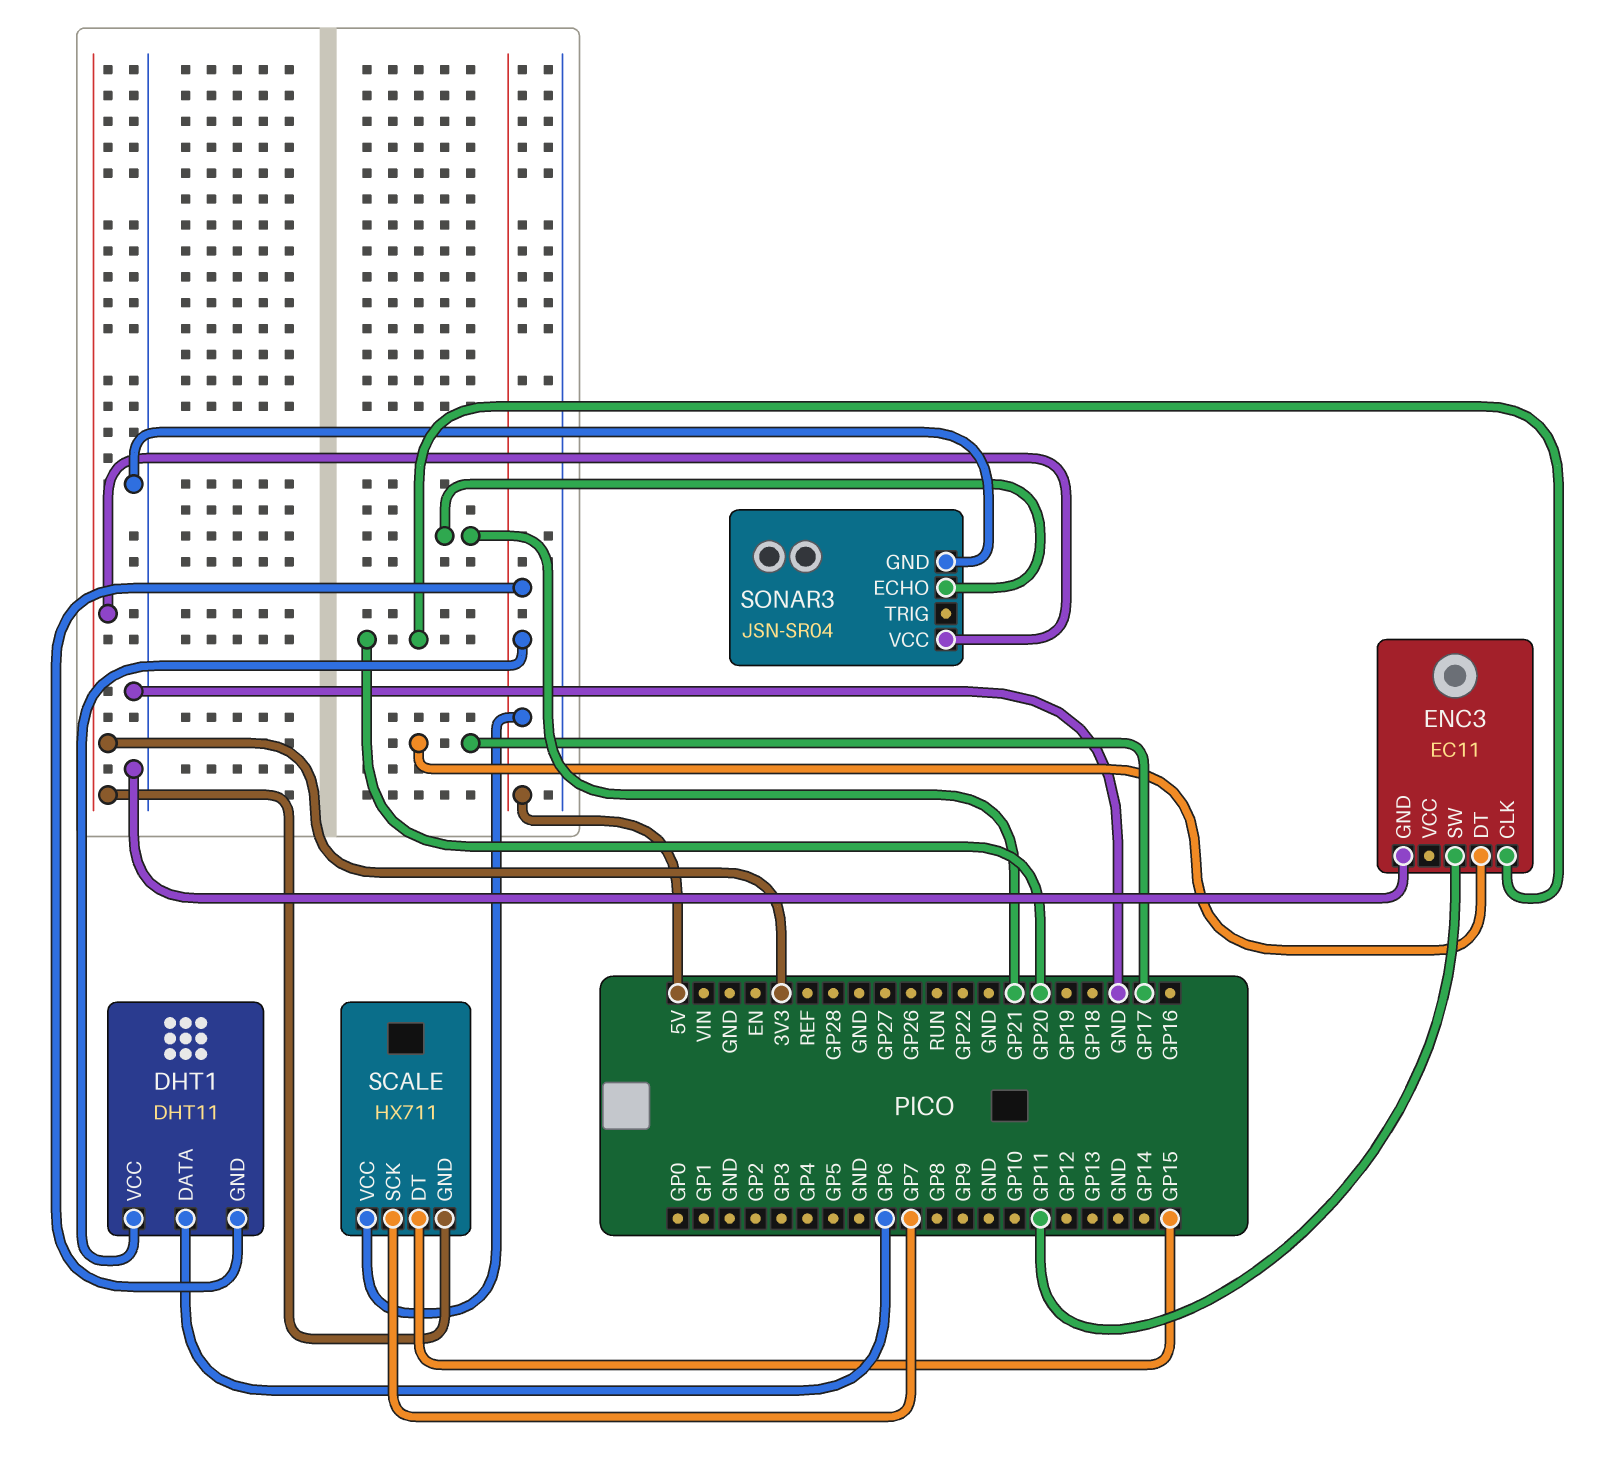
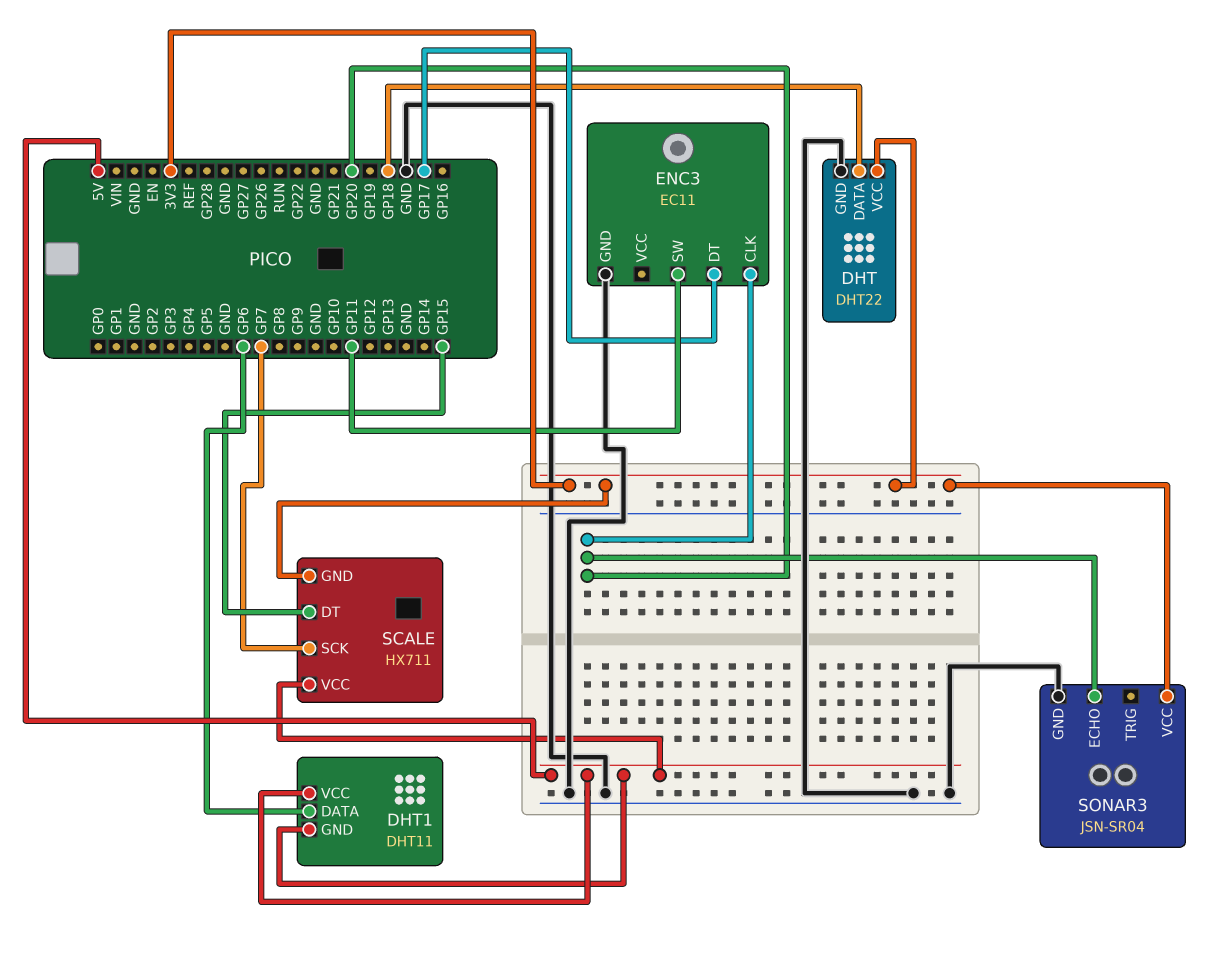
DHT: none -> DHT22
DHT pin DATA: none -> GP18
DHT pin GND: none -> GND
DHT pin VCC: none -> 3V3
SONAR3 pin ECHO: GP21 -> GP20

